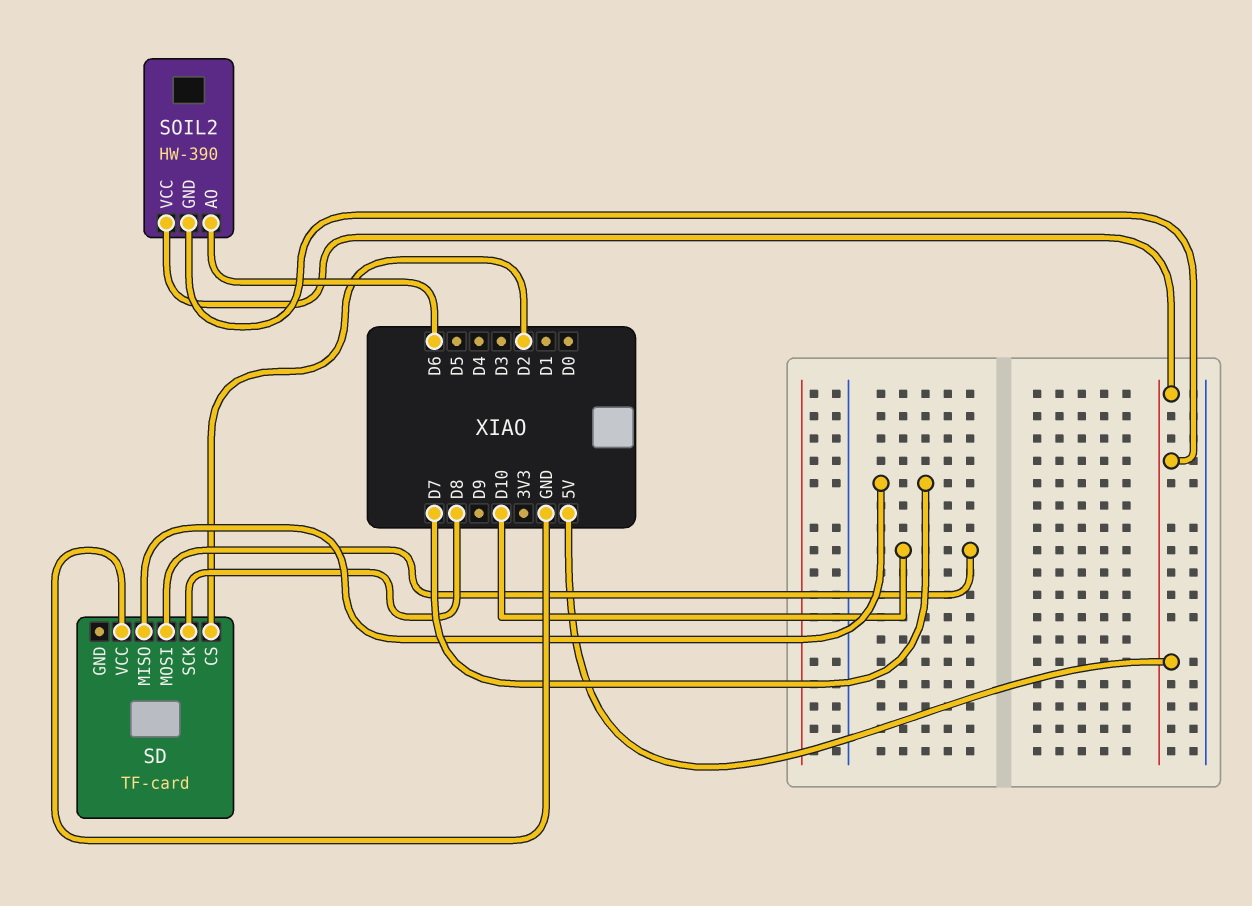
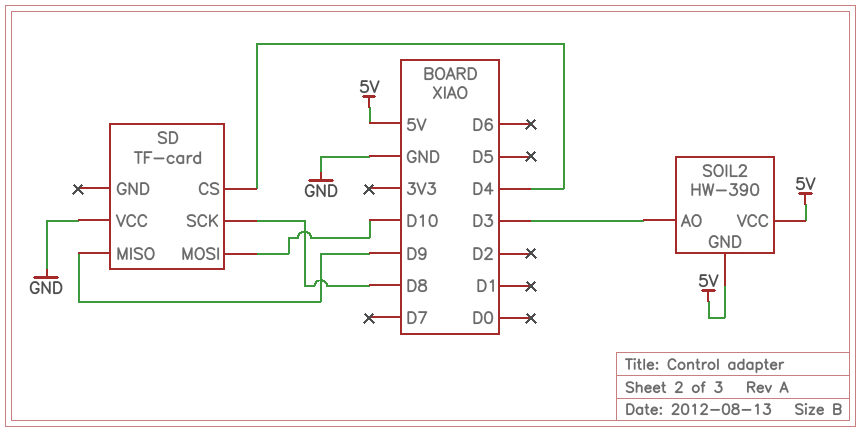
SD pin CS: D2 -> D4
SD pin MISO: D7 -> D9
SOIL2 pin AO: D6 -> D3

